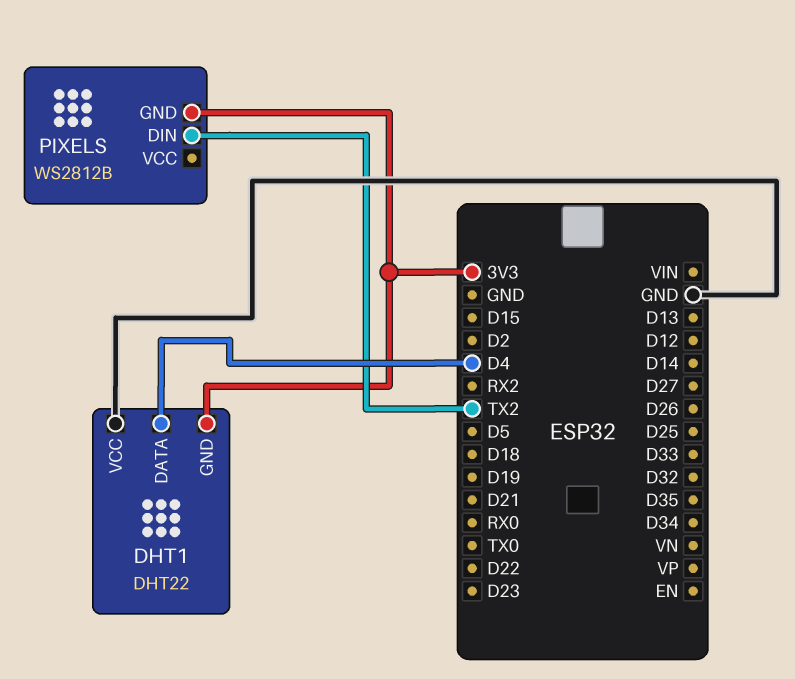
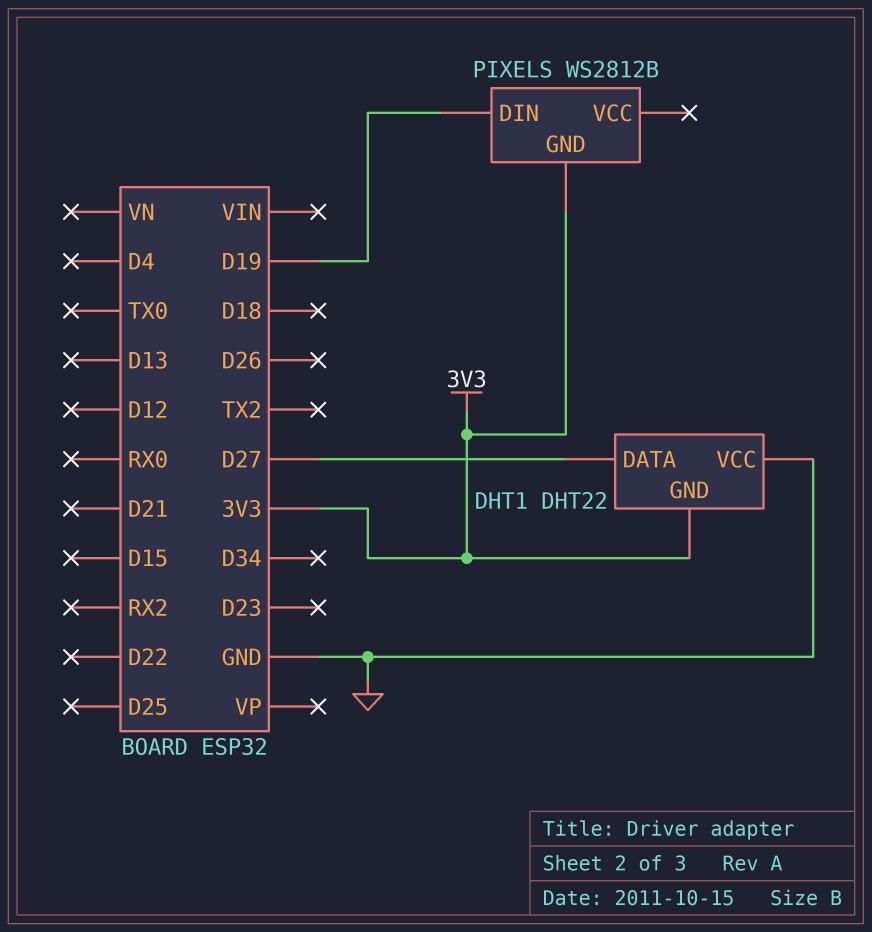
DHT1 pin DATA: D4 -> D27
PIXELS pin DIN: TX2 -> D19

